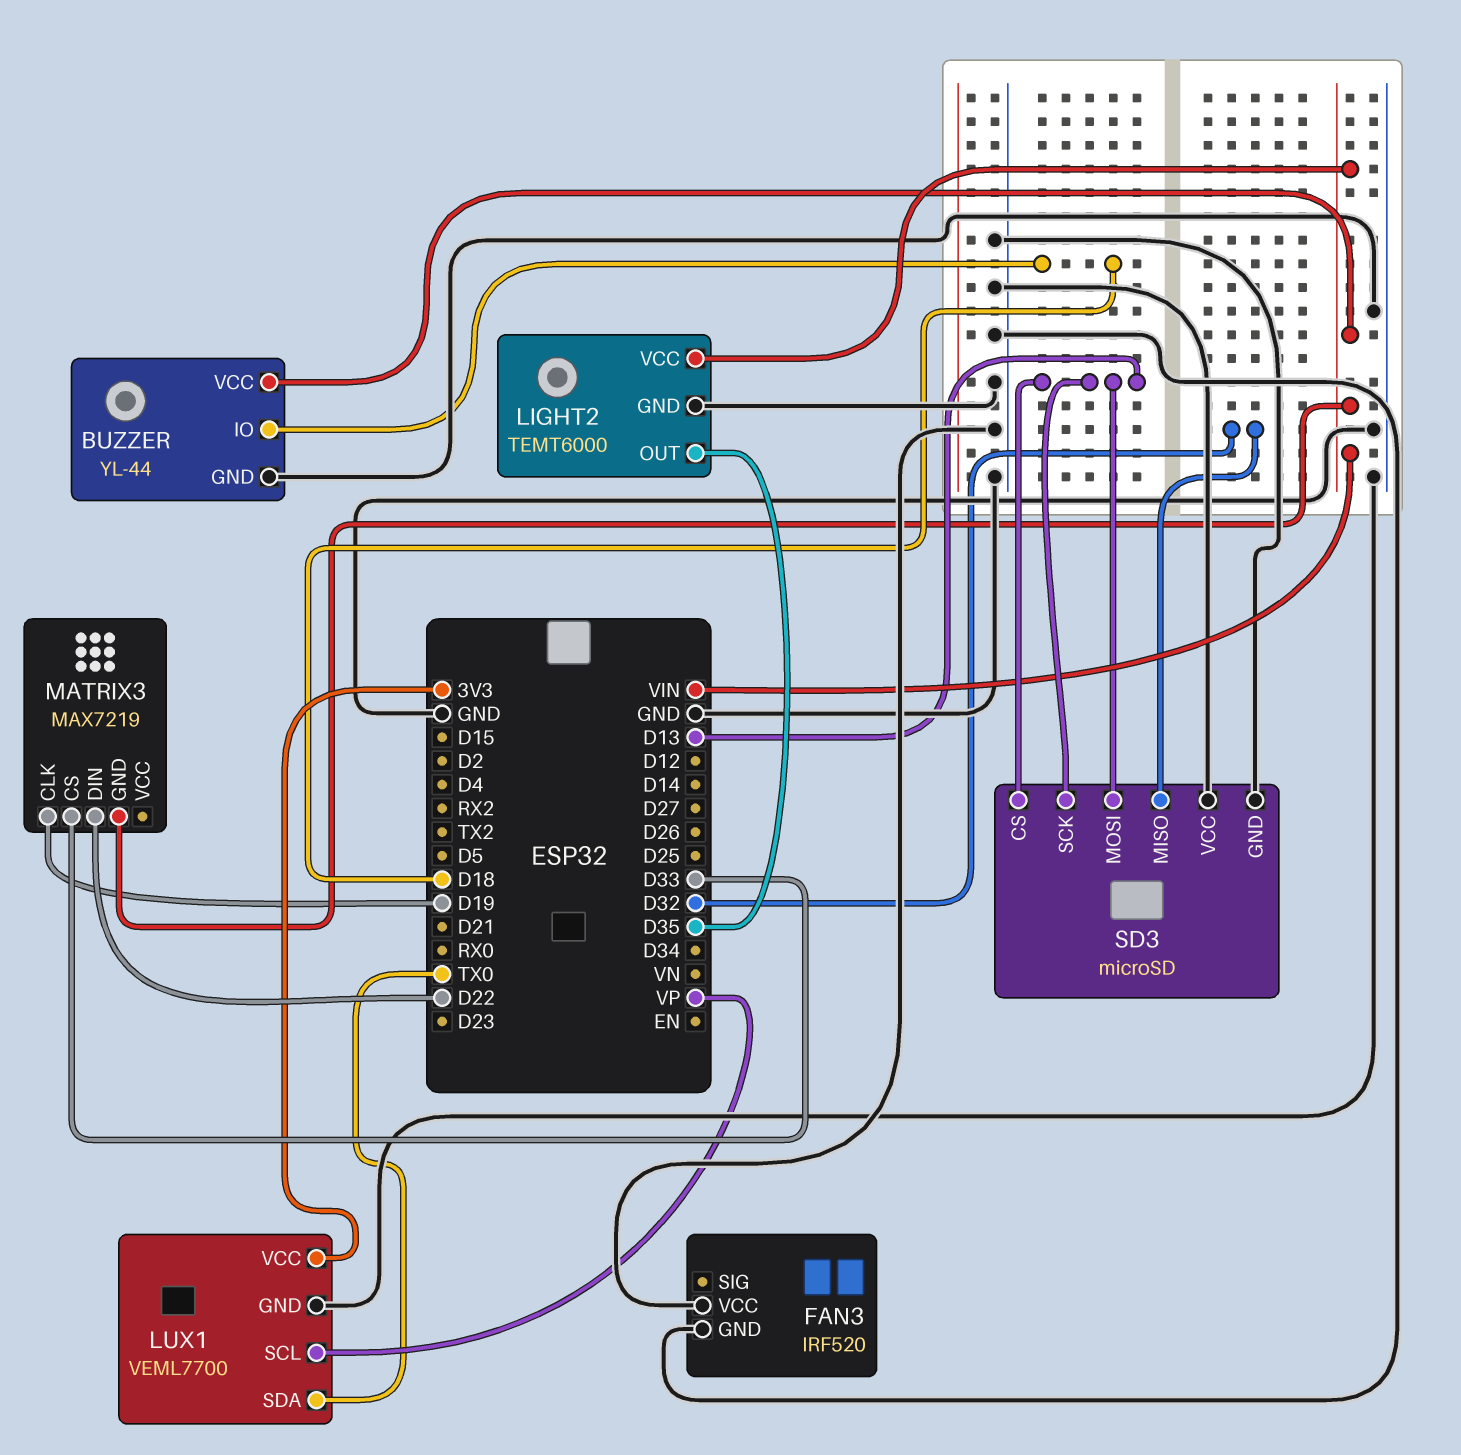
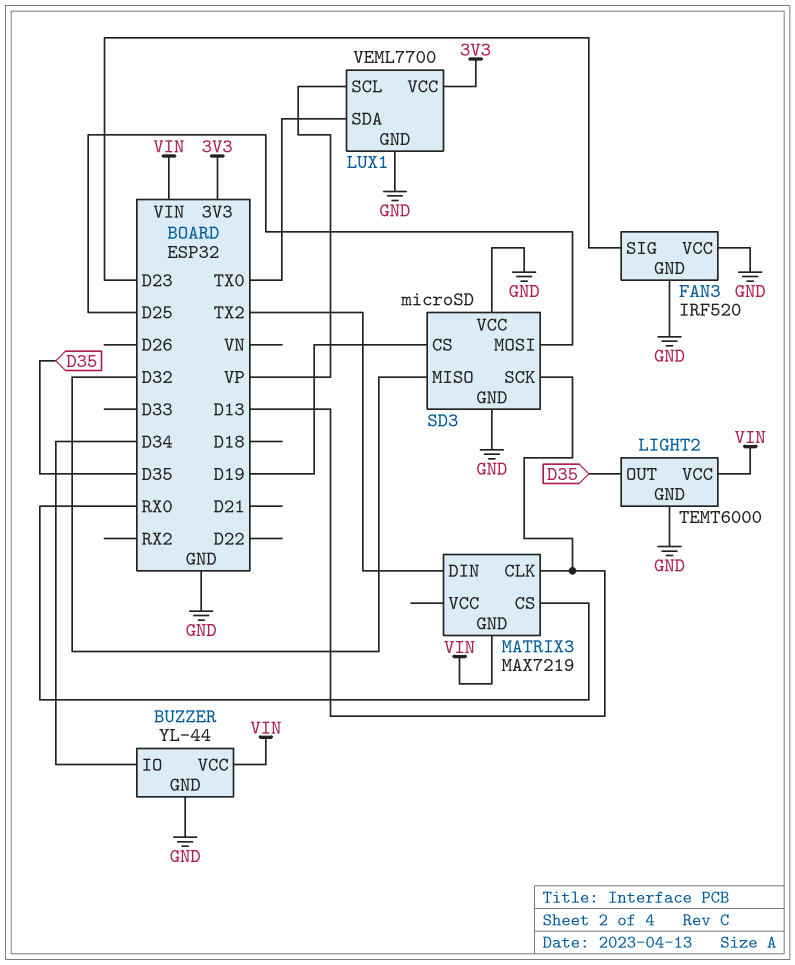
BUZZER pin IO: D18 -> D34
FAN3 pin SIG: none -> D23
MATRIX3 pin CLK: D19 -> D13
MATRIX3 pin CS: D33 -> RX0
MATRIX3 pin DIN: D22 -> TX2
SD3 pin CS: D13 -> D19
SD3 pin MOSI: D13 -> D25

